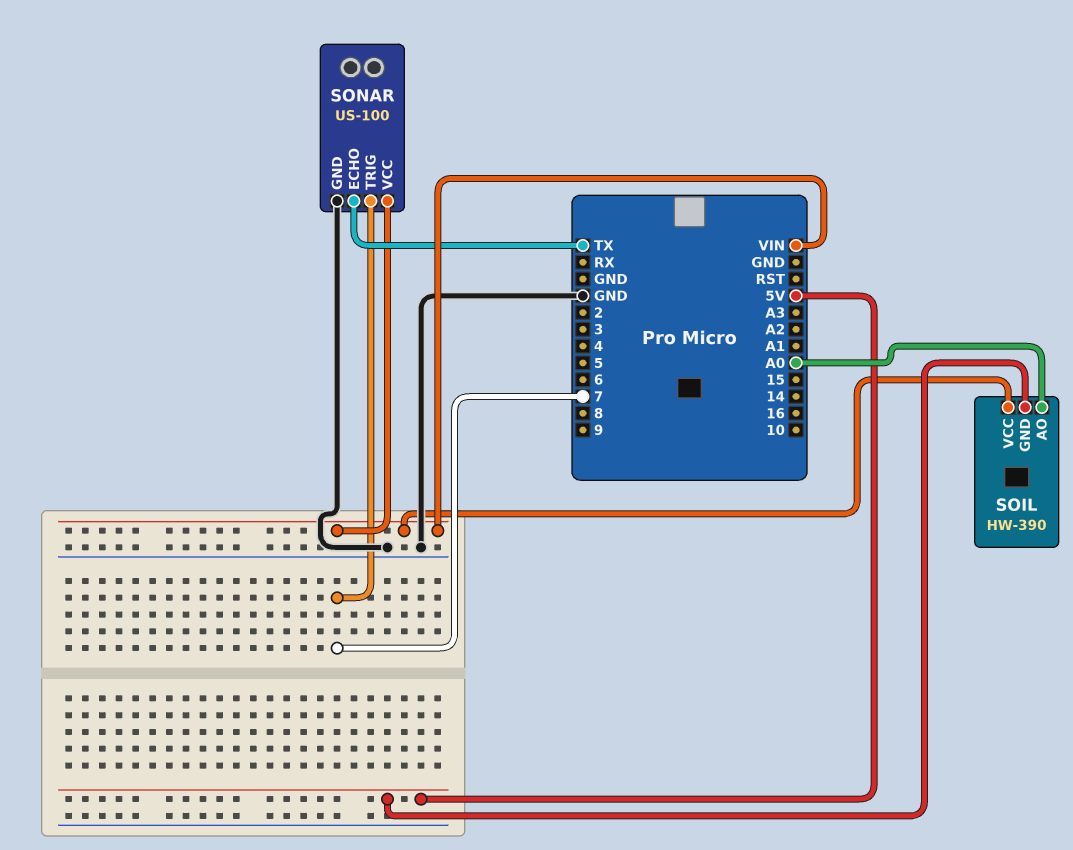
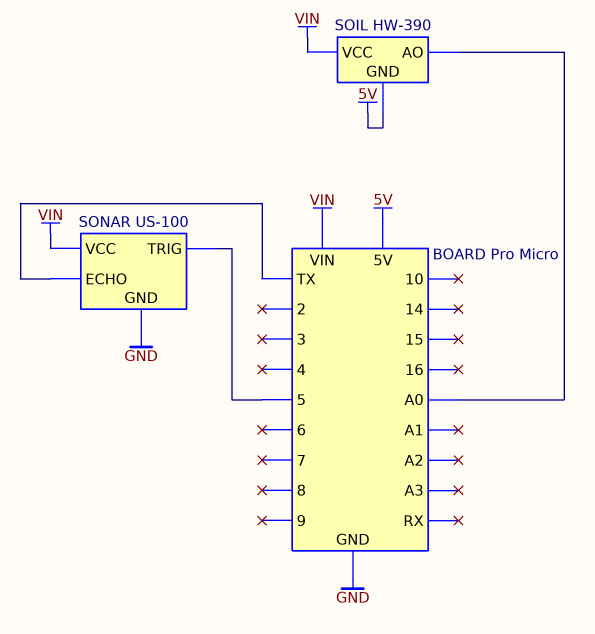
SONAR pin TRIG: 7 -> 5

